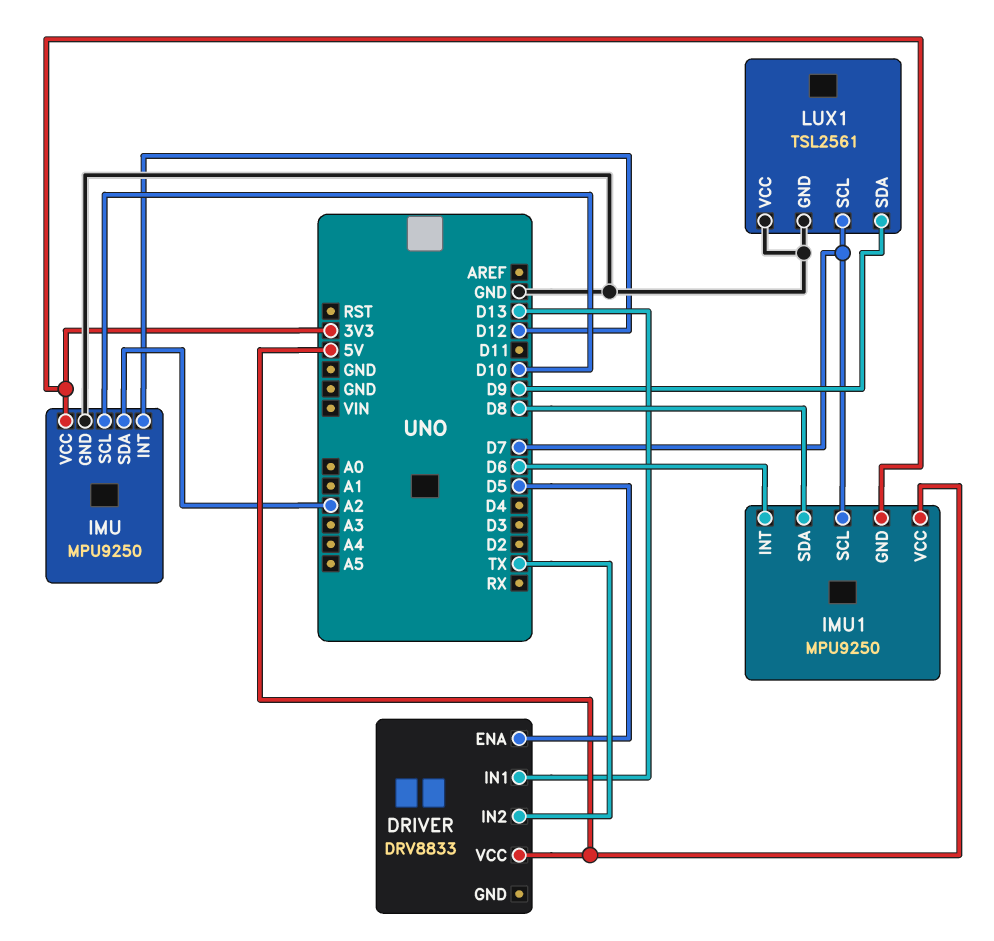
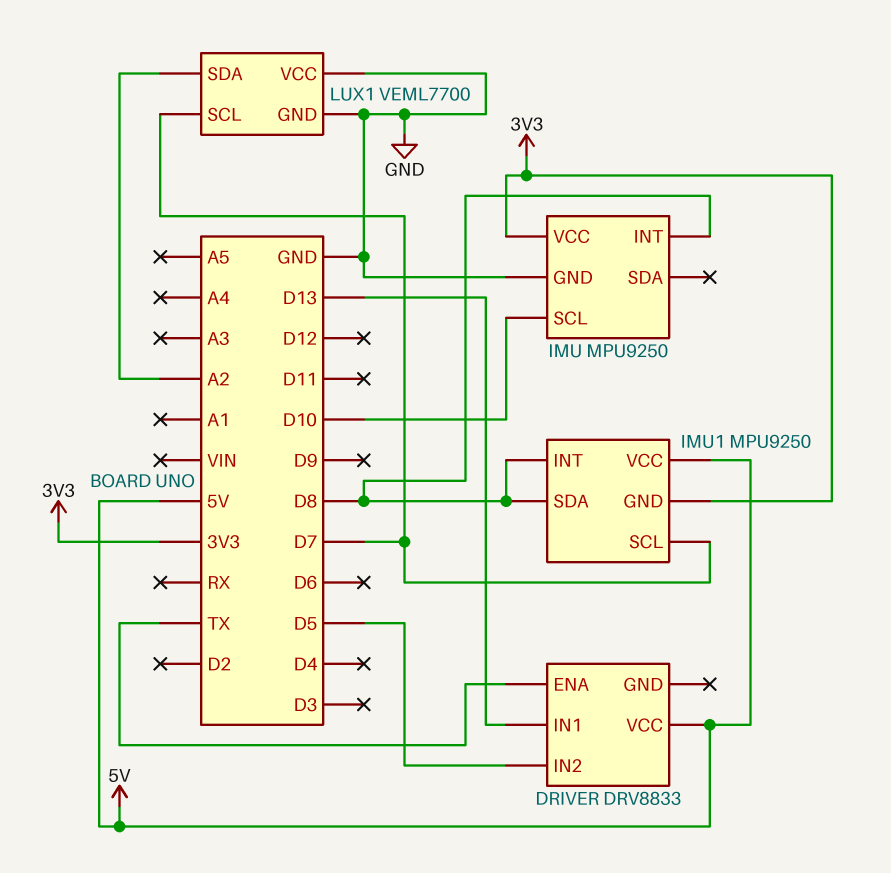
DRIVER pin ENA: D5 -> TX
DRIVER pin IN2: TX -> D5
IMU pin INT: D12 -> D8
IMU pin SDA: A2 -> none
IMU1 pin INT: D6 -> D8
LUX1: TSL2561 -> VEML7700
LUX1 pin SDA: D9 -> A2

